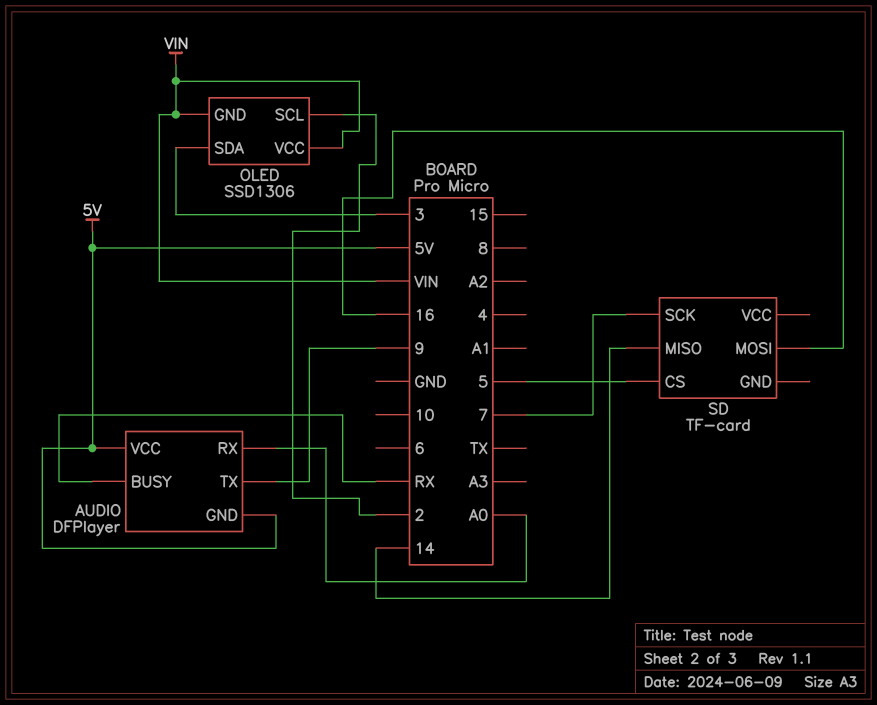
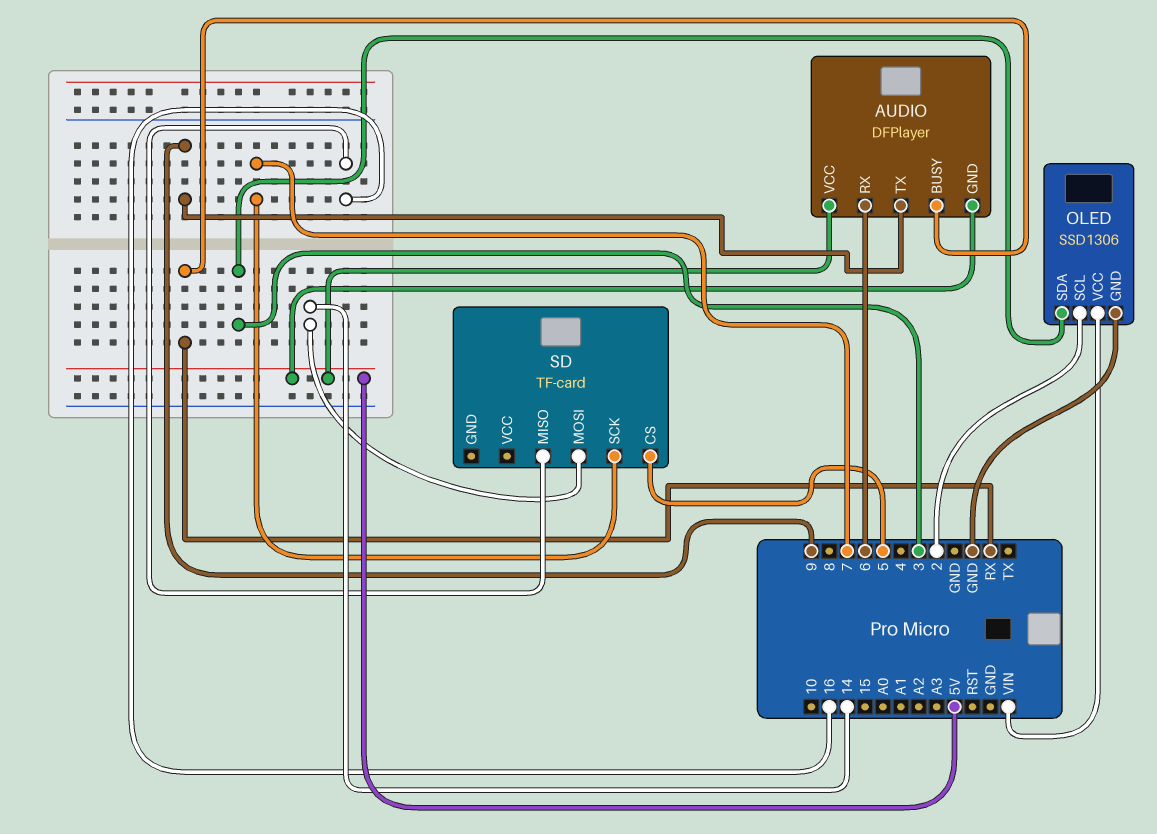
AUDIO pin RX: A0 -> 6
OLED pin GND: VIN -> GND
SD pin MISO: 14 -> 16
SD pin MOSI: 16 -> 14

